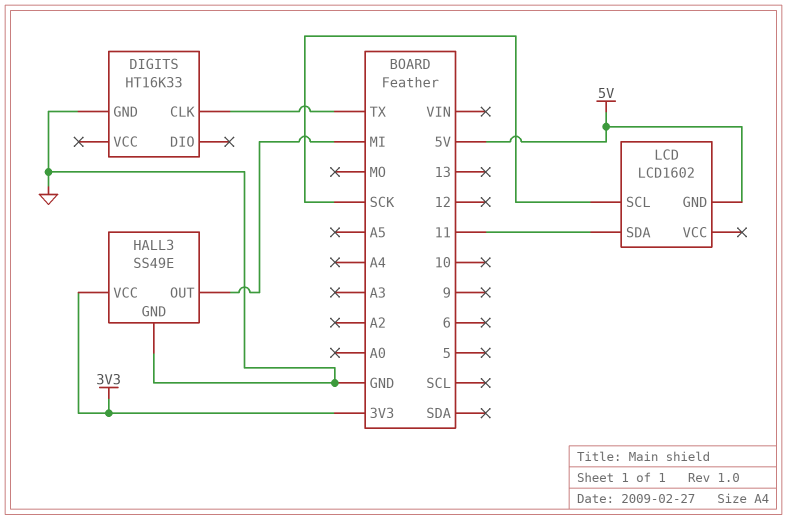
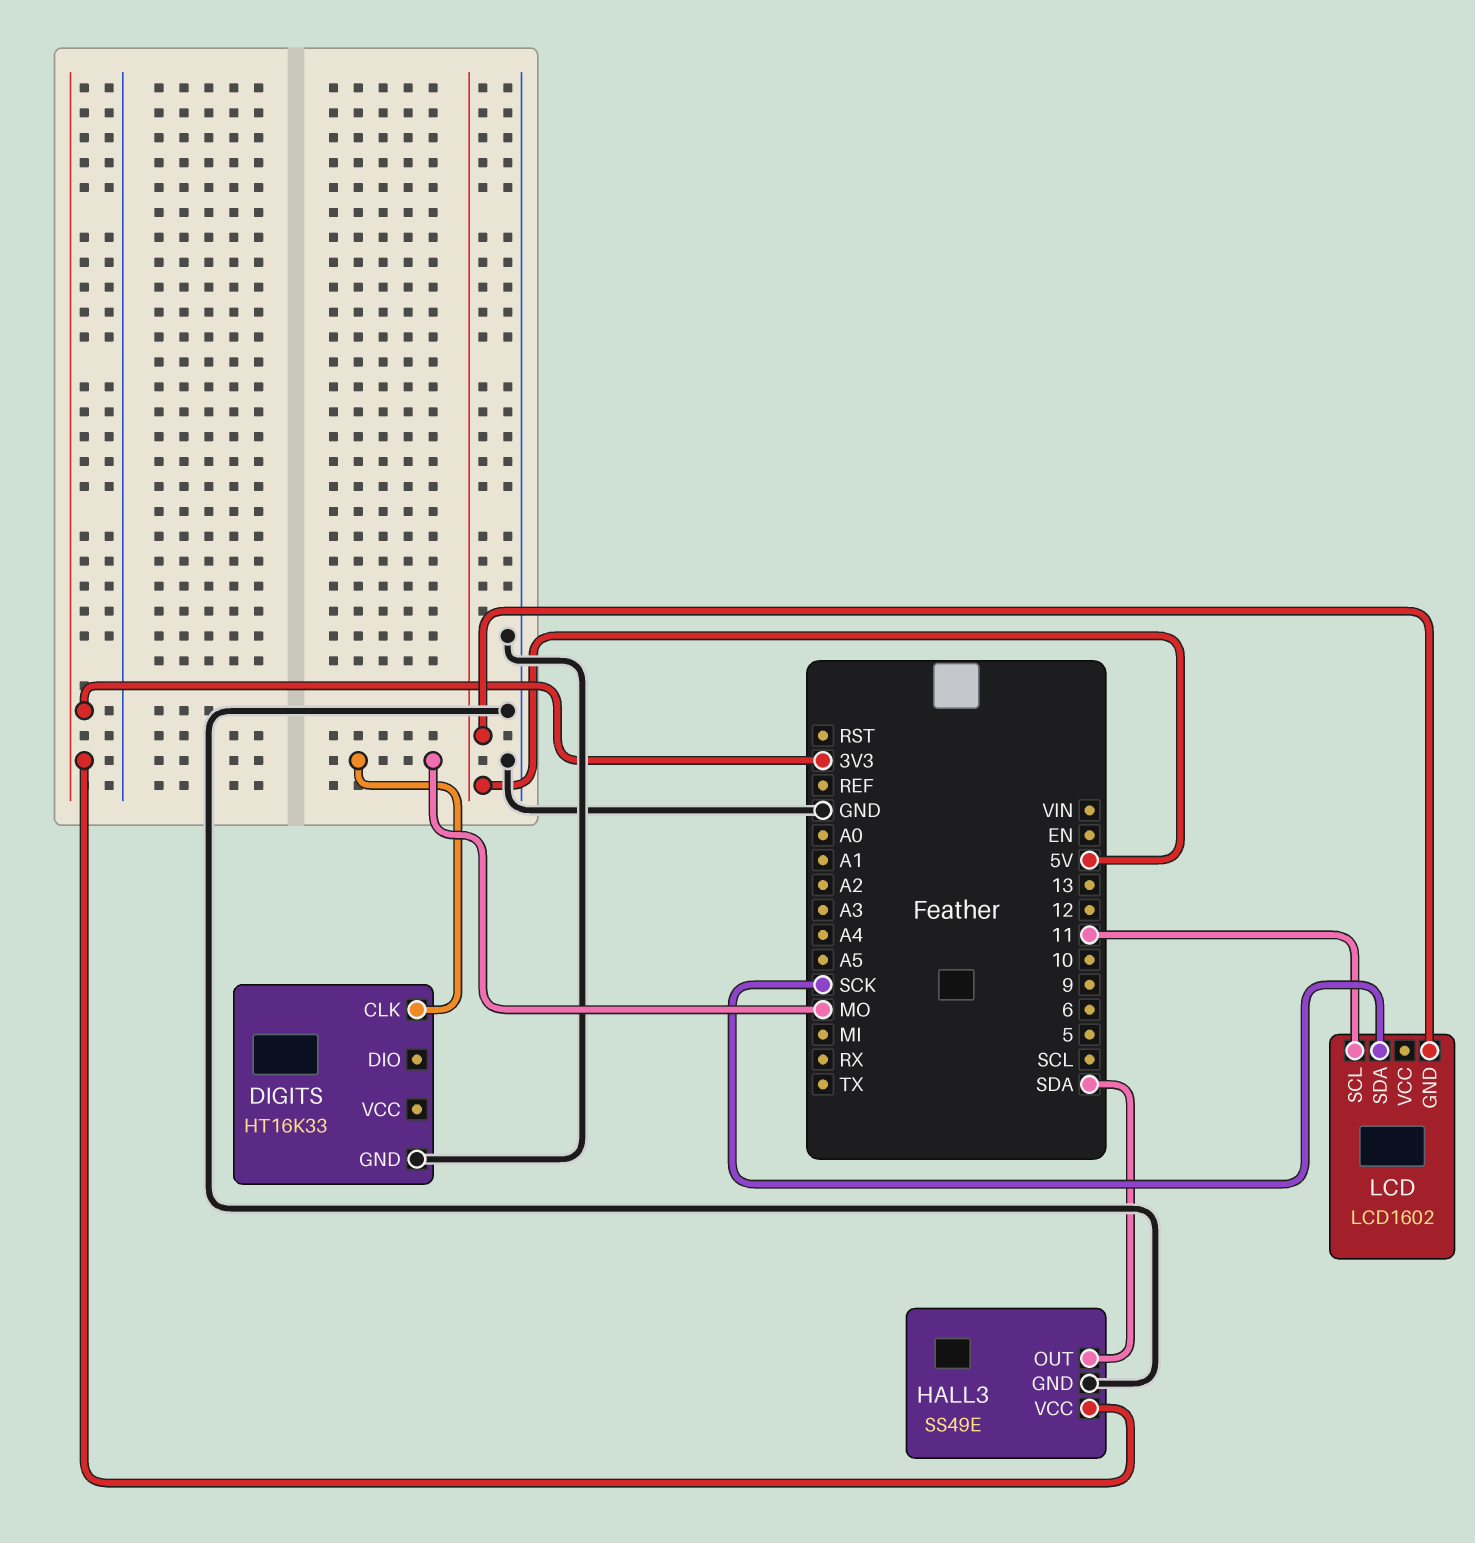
DIGITS pin CLK: TX -> MO
HALL3 pin OUT: MI -> SDA
LCD pin SCL: SCK -> 11
LCD pin SDA: 11 -> SCK

